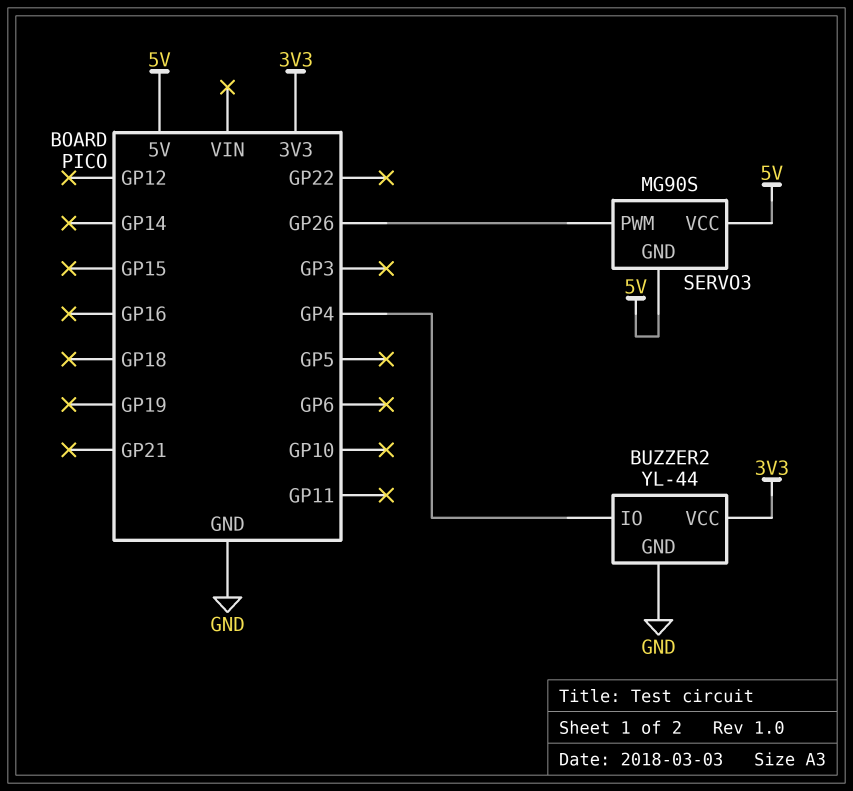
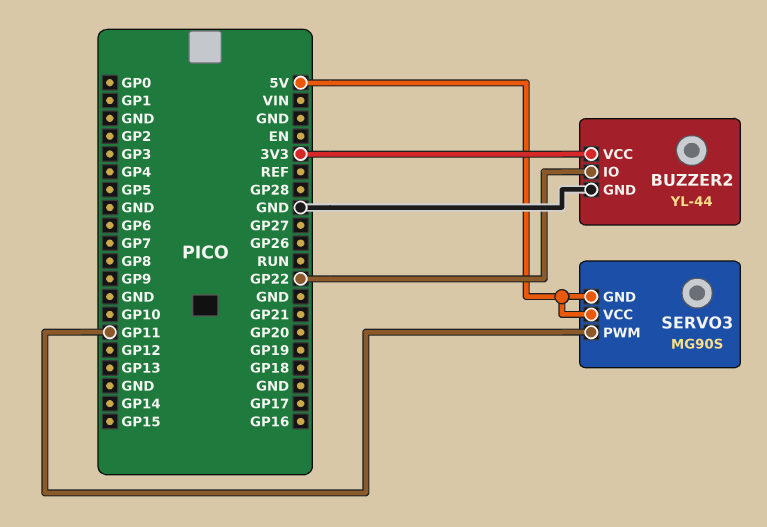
BUZZER2 pin IO: GP4 -> GP22
SERVO3 pin PWM: GP26 -> GP11

